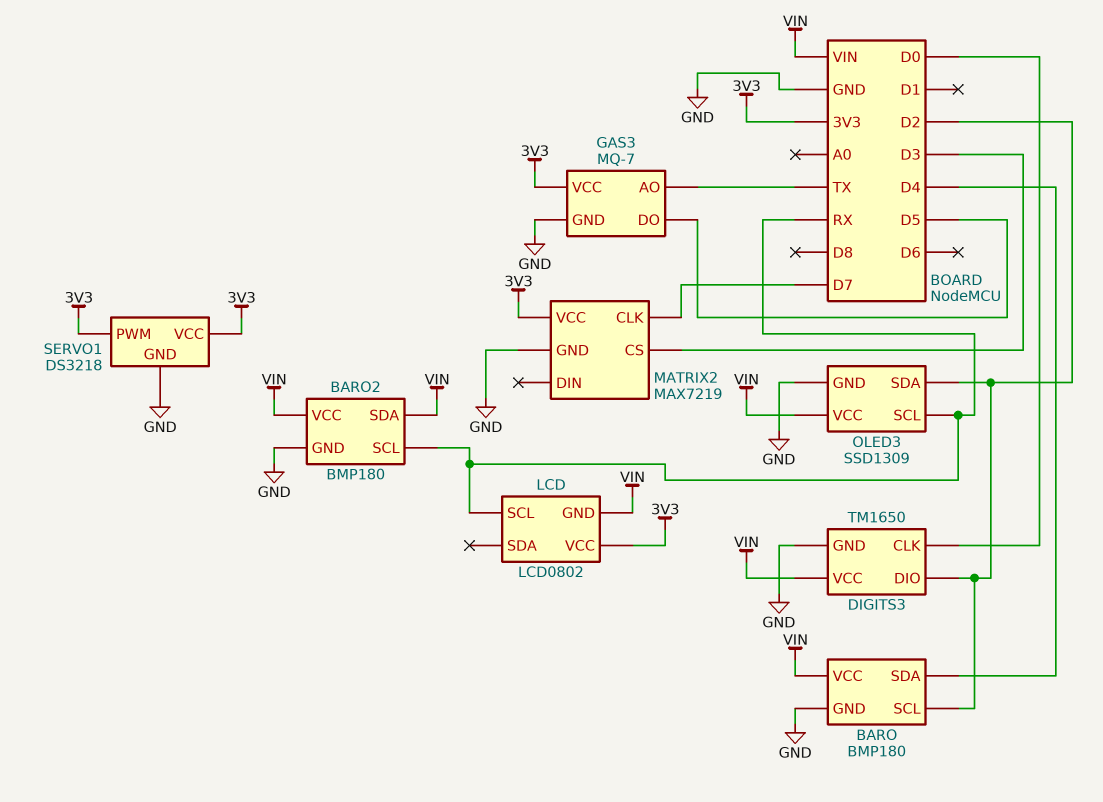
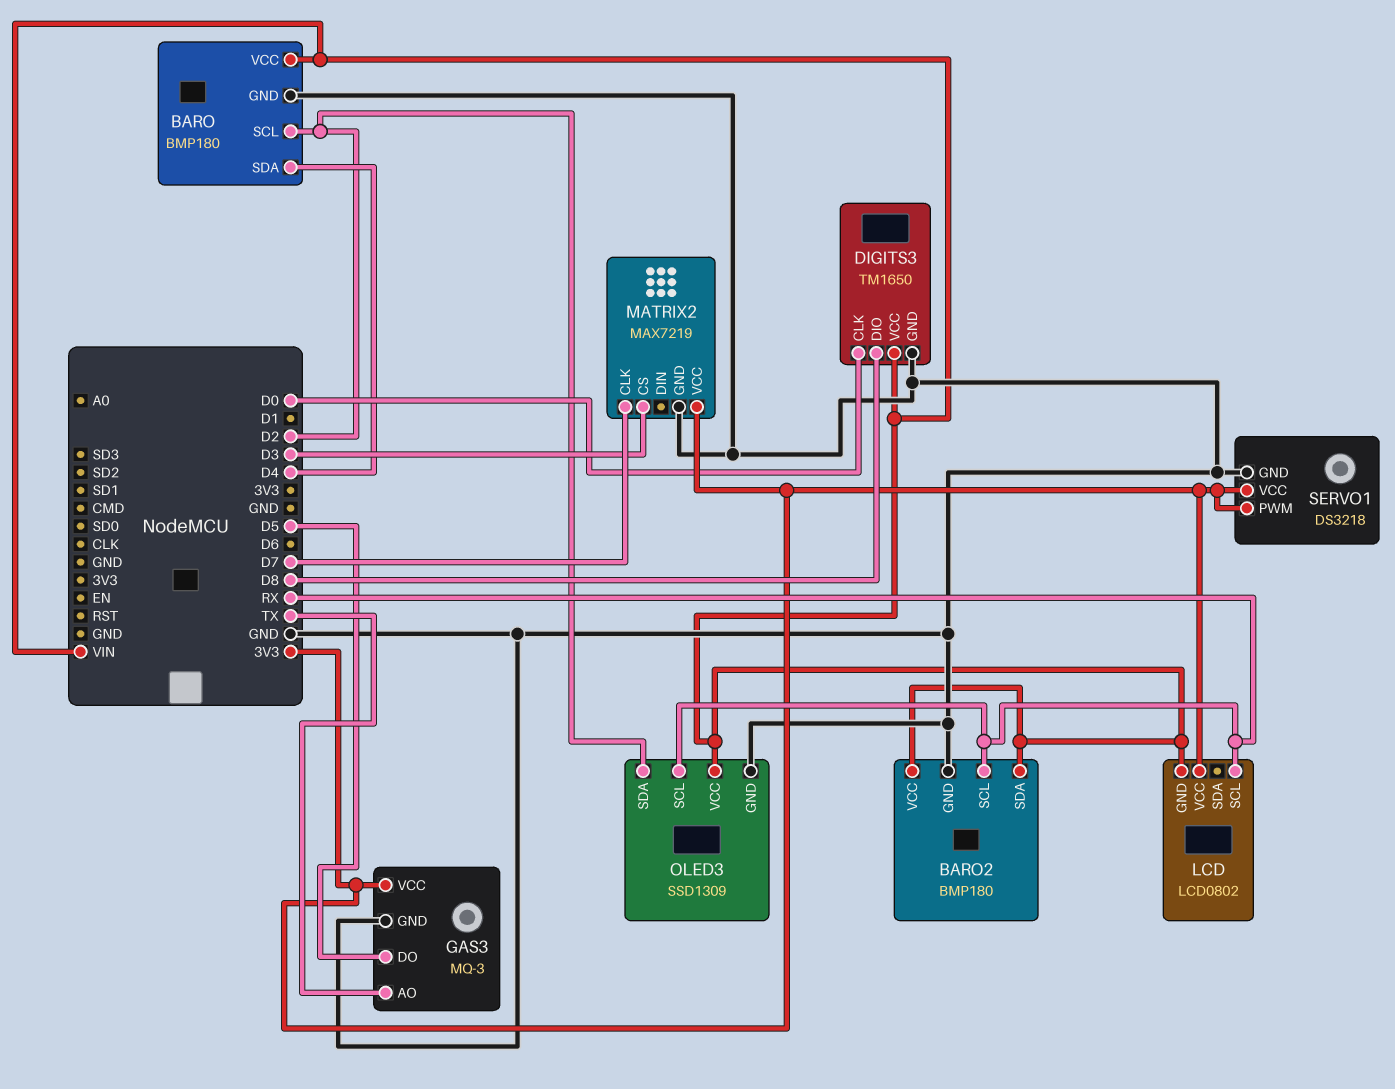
DIGITS3 pin DIO: D2 -> D8
GAS3: MQ-7 -> MQ-3

